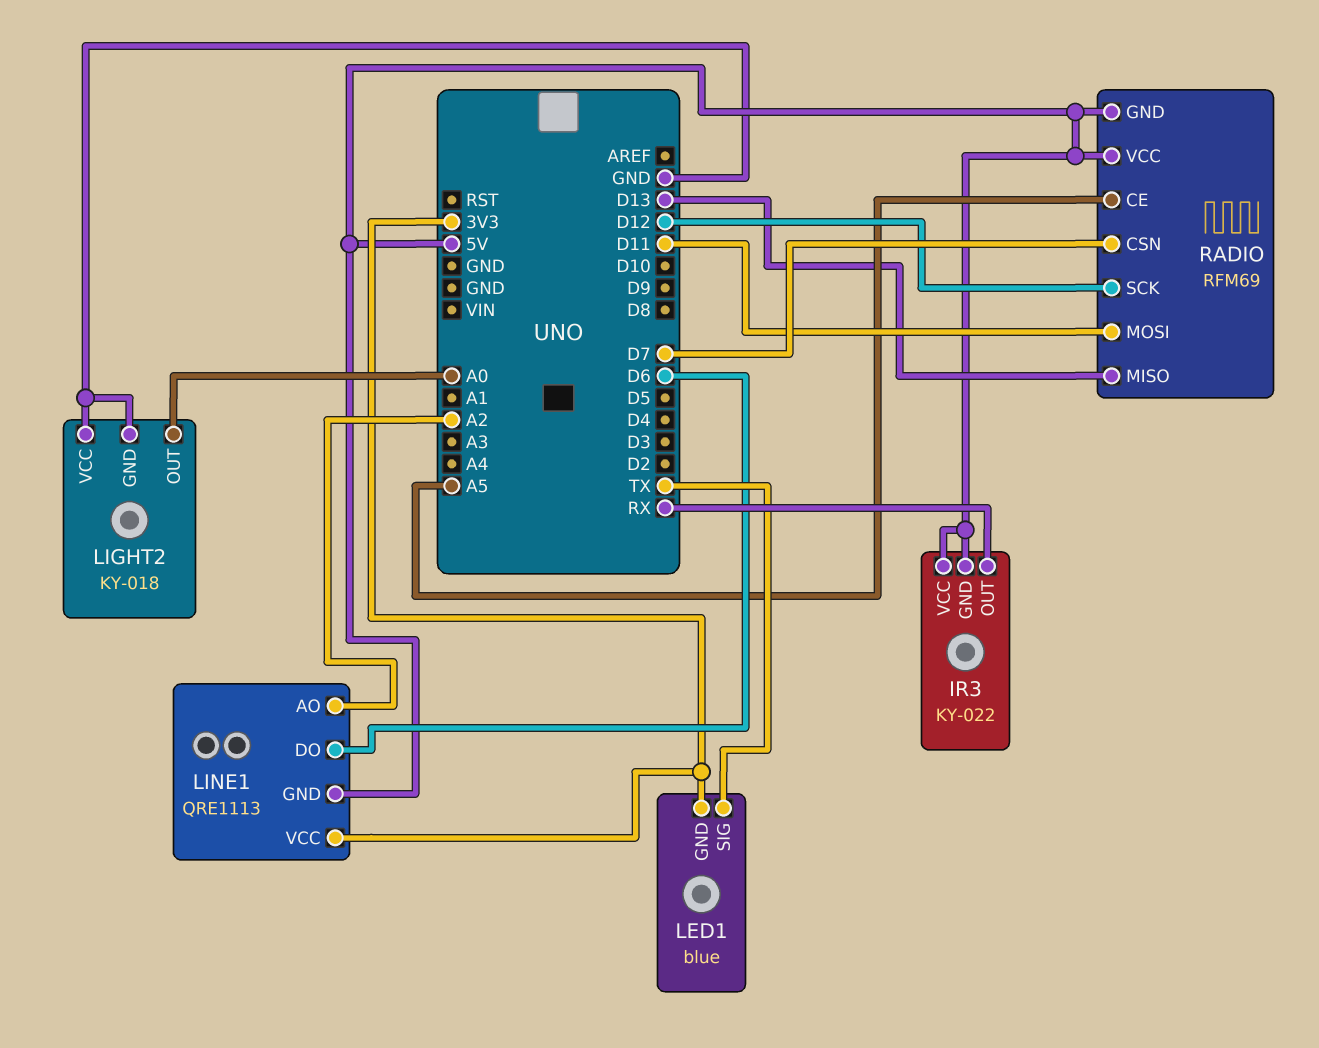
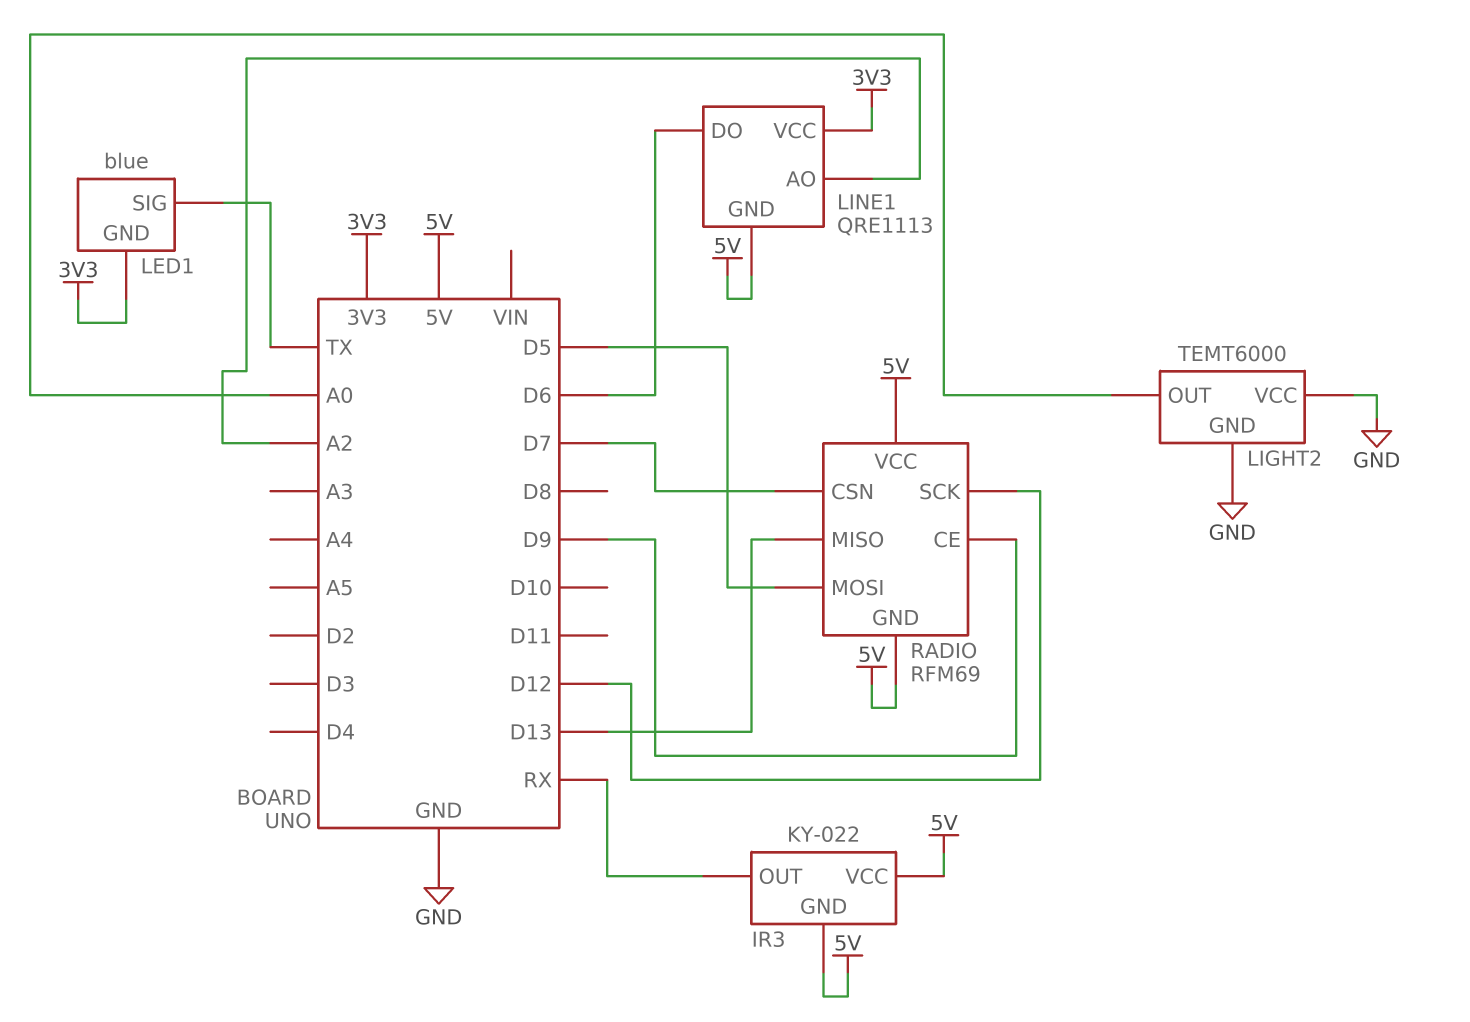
LIGHT2: KY-018 -> TEMT6000
RADIO pin CE: A5 -> D9
RADIO pin MOSI: D11 -> D5

